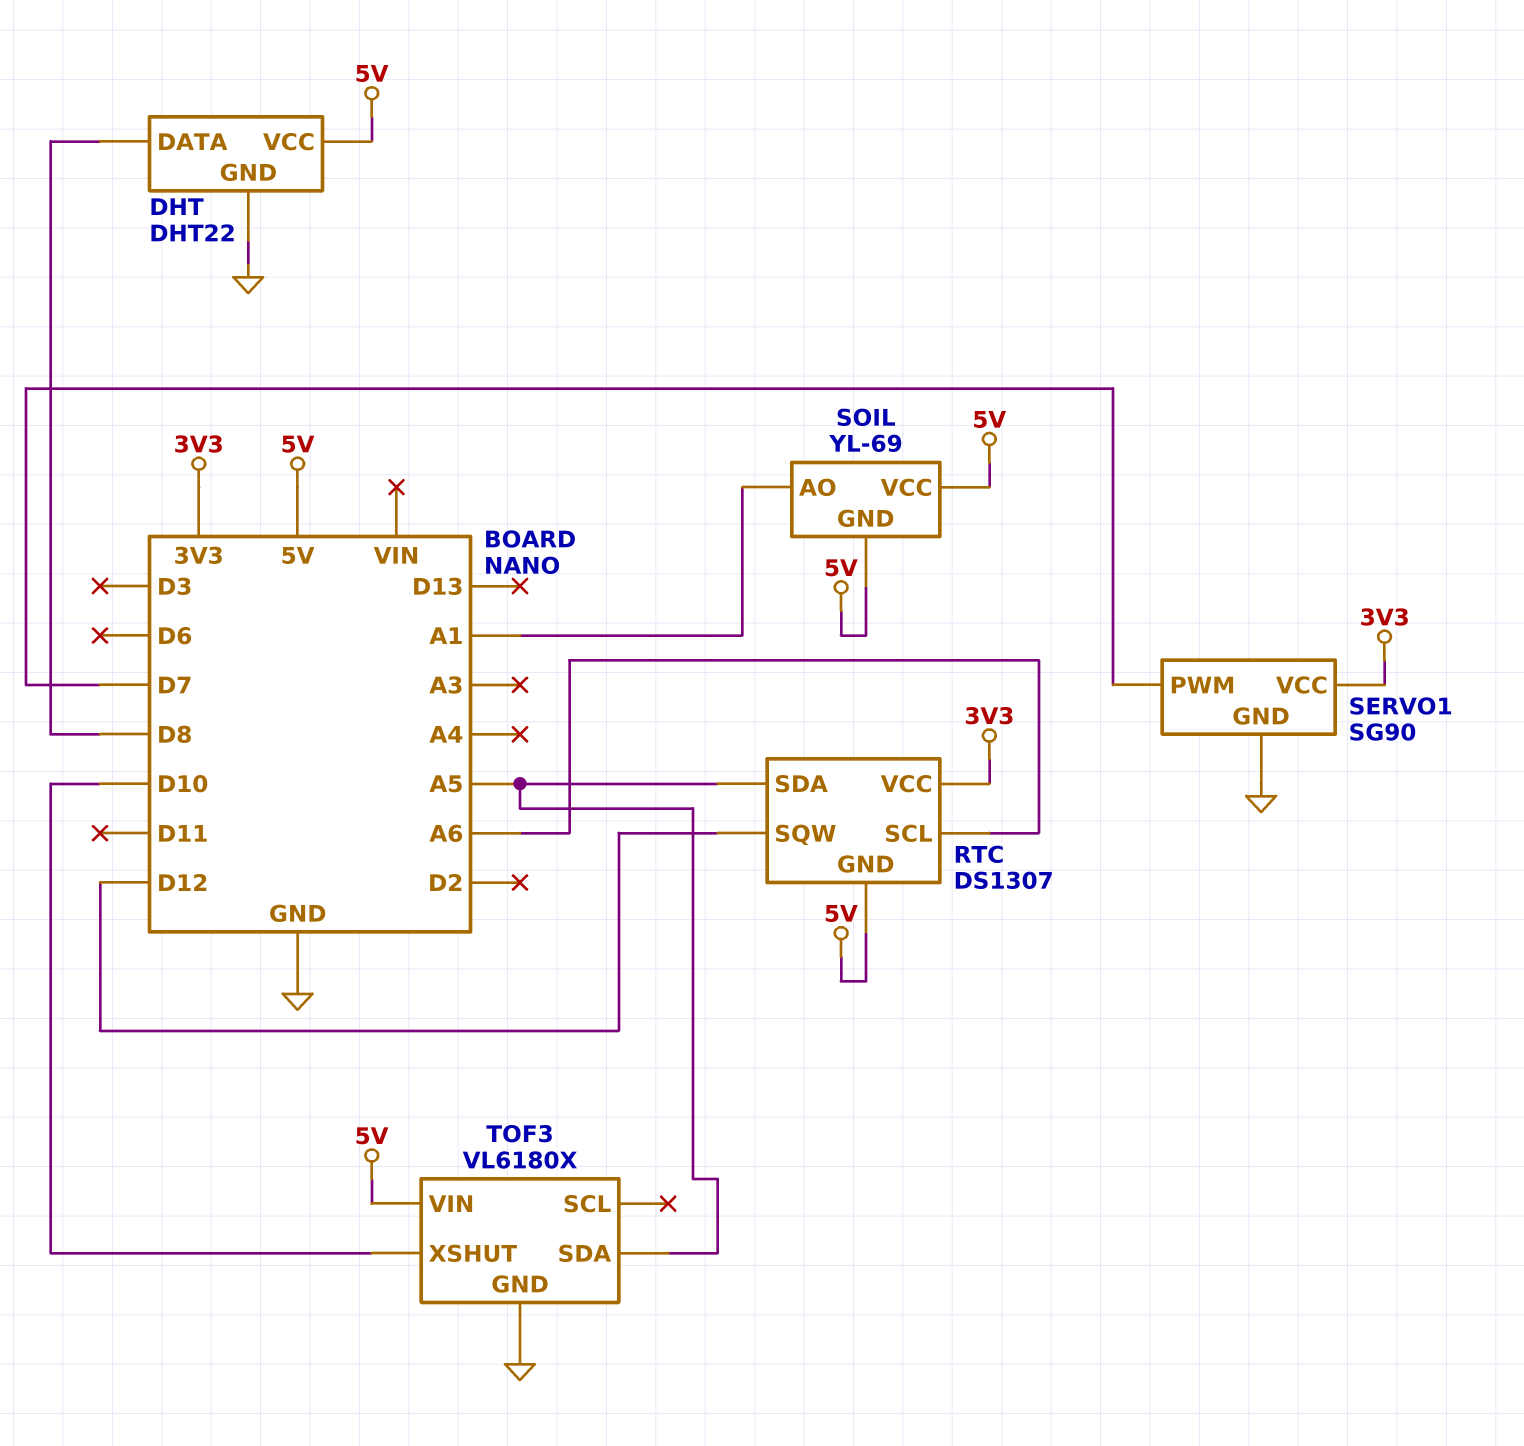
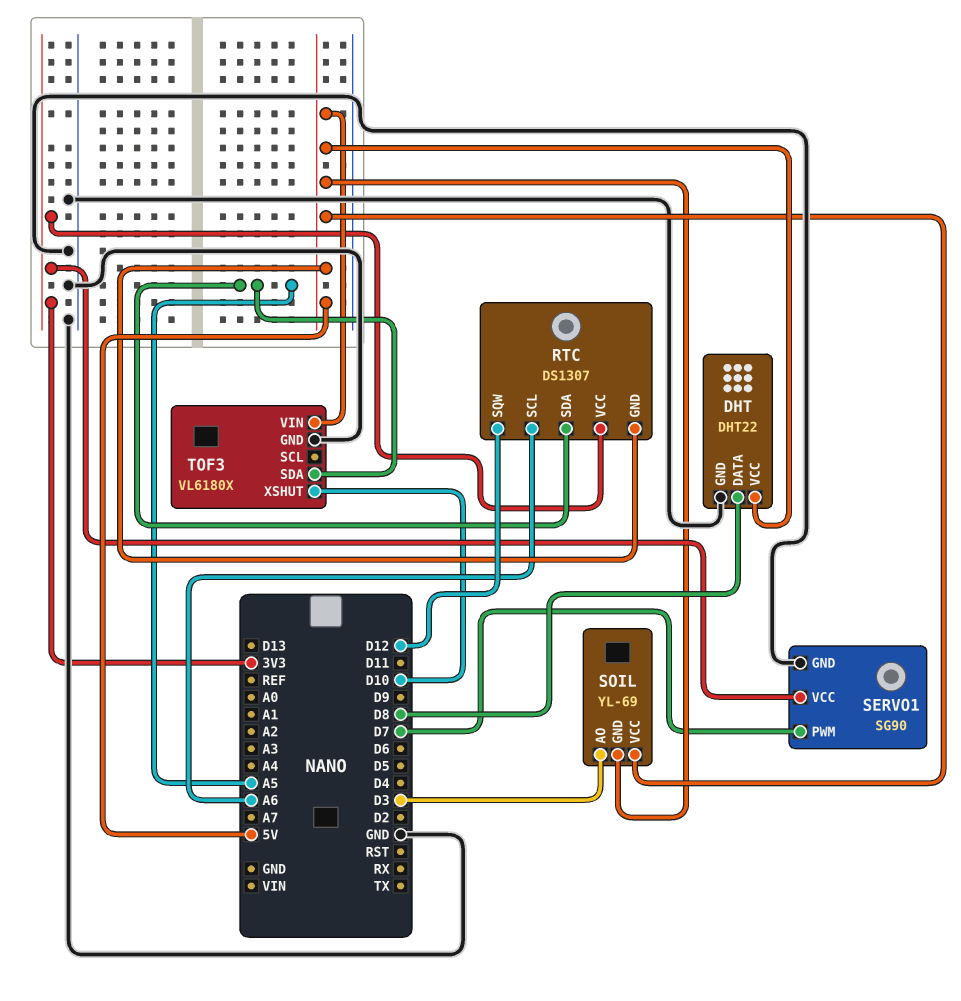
SOIL pin AO: A1 -> D3

